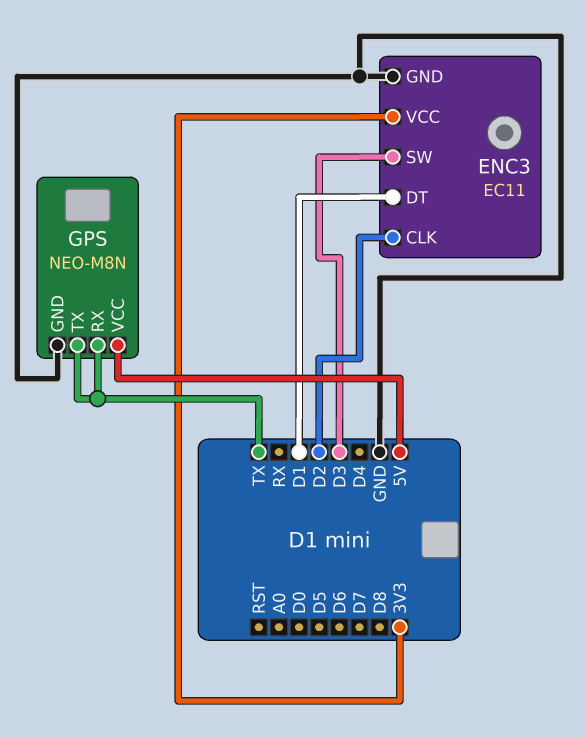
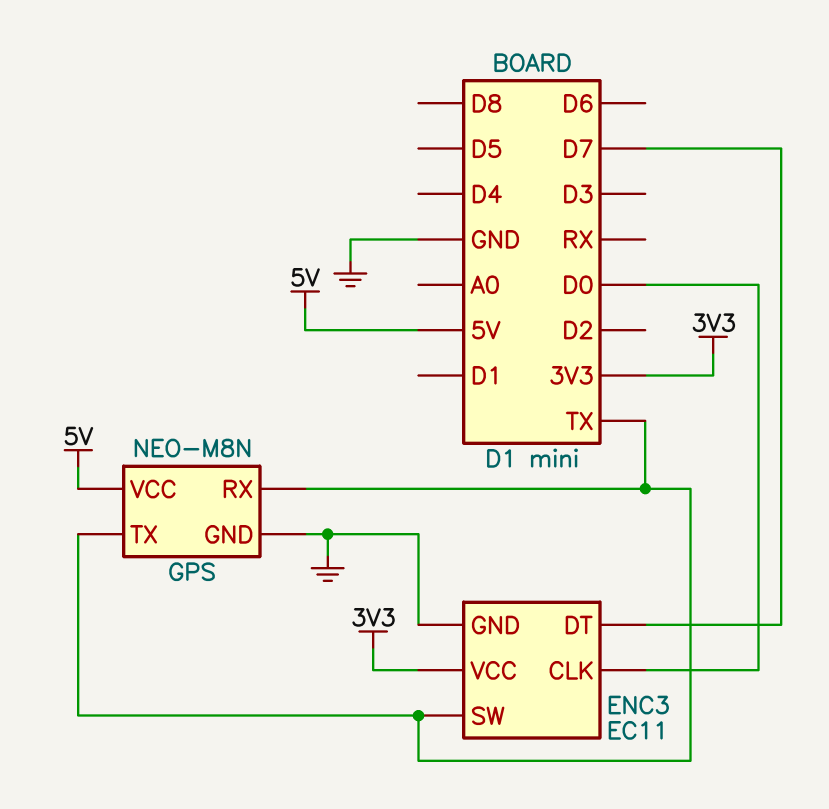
ENC3 pin CLK: D2 -> D0
ENC3 pin DT: D1 -> D7
ENC3 pin SW: D3 -> TX

